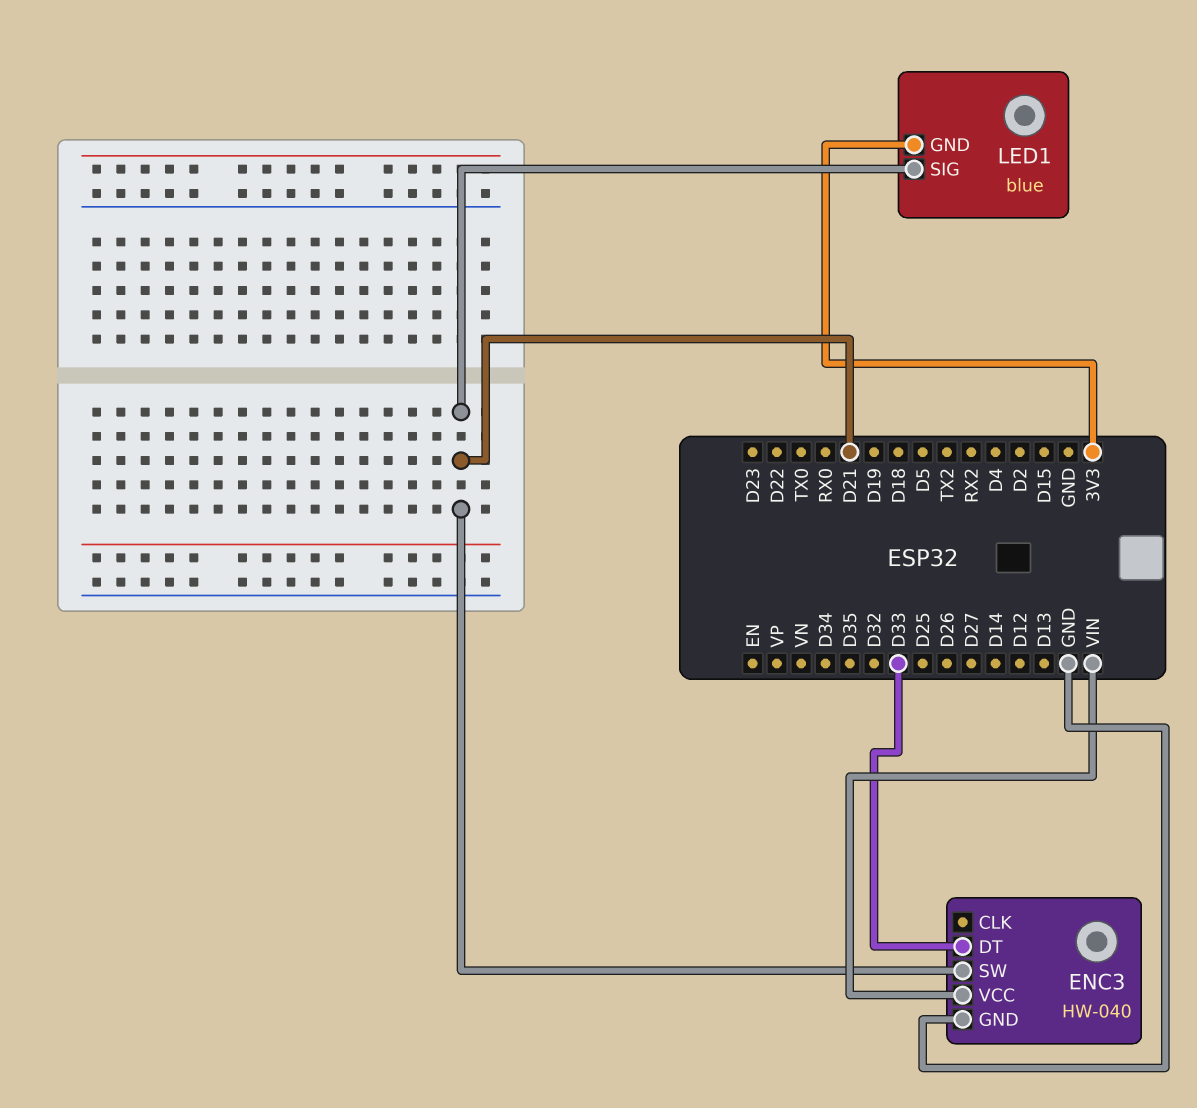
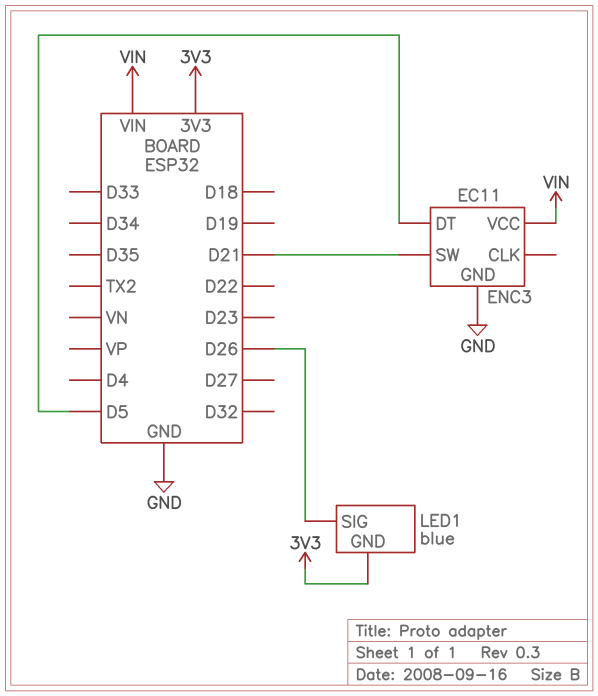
ENC3: HW-040 -> EC11
ENC3 pin DT: D33 -> D5
LED1 pin SIG: D21 -> D26

